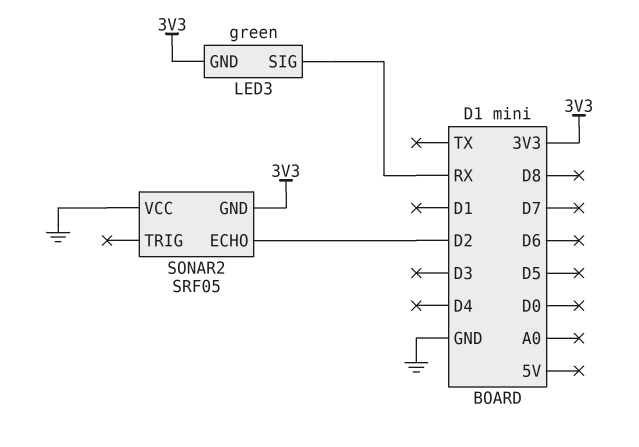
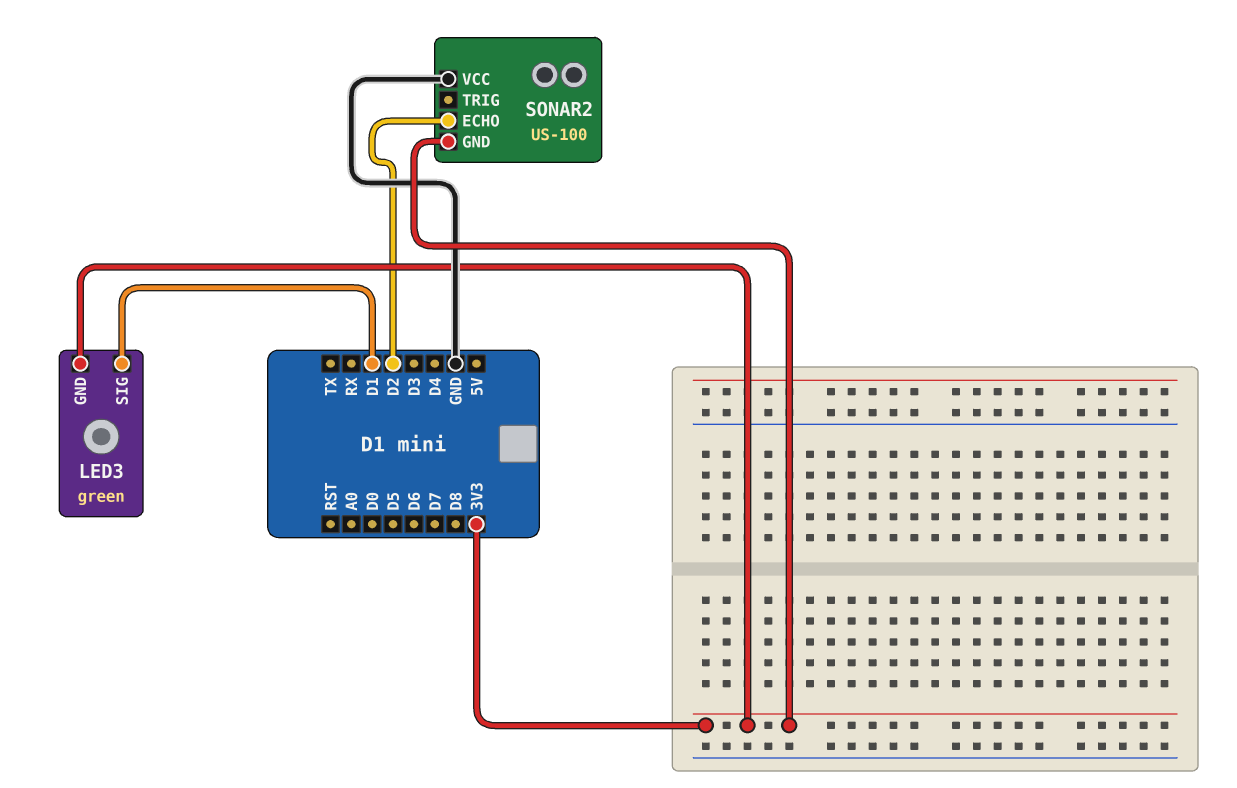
LED3 pin SIG: RX -> D1
SONAR2: SRF05 -> US-100

